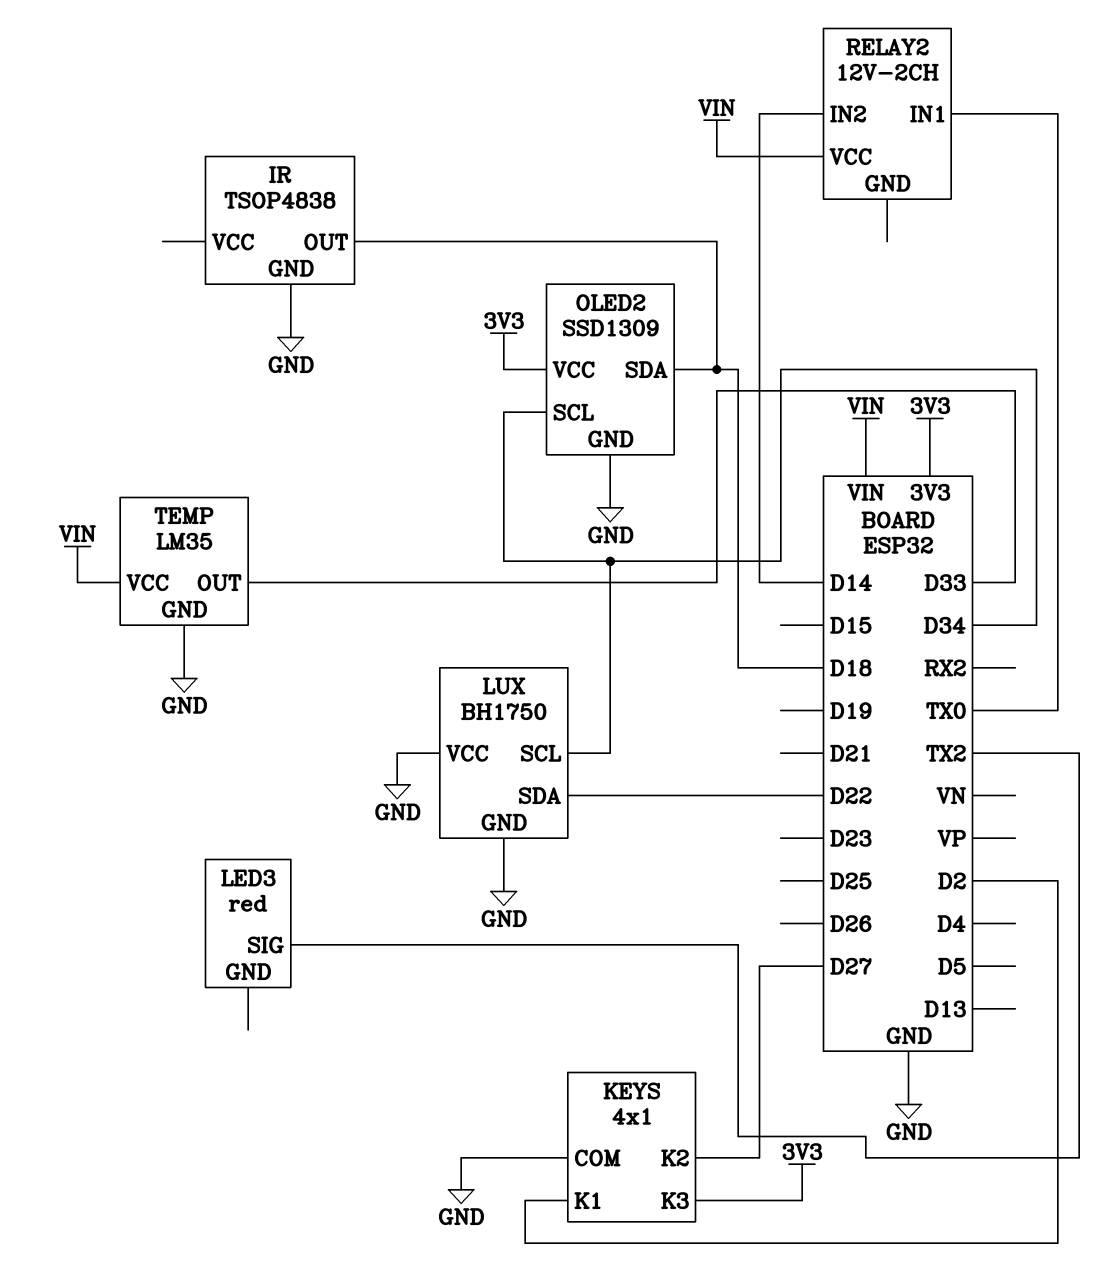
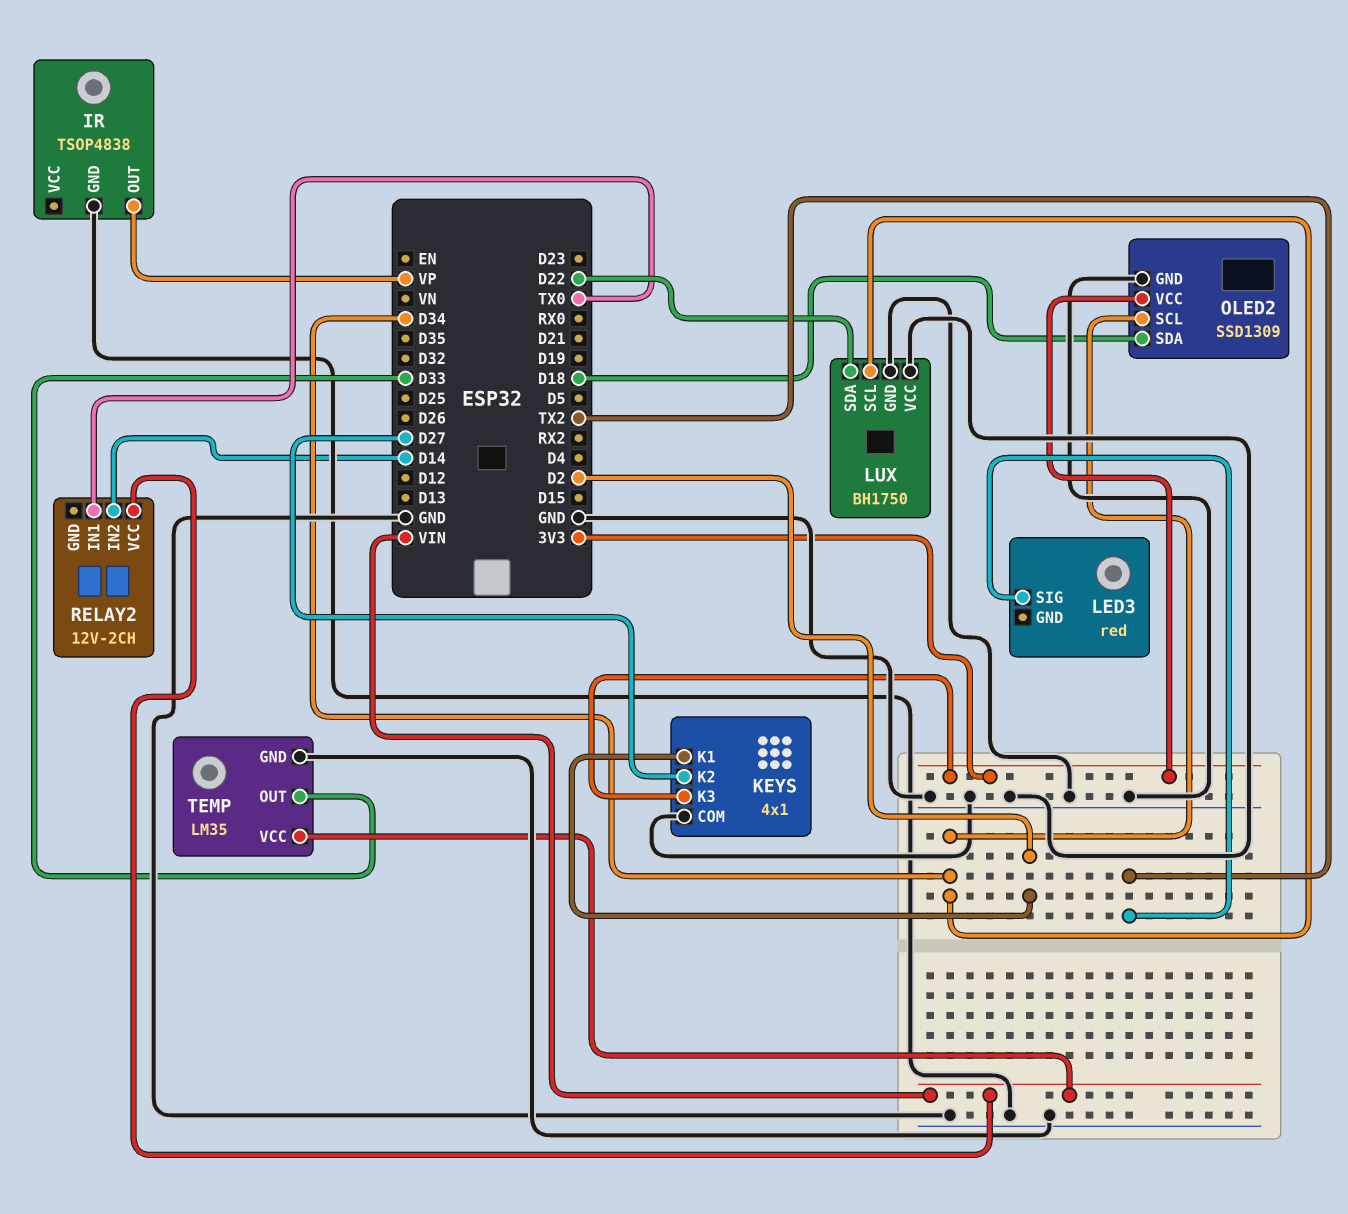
IR pin OUT: D18 -> VP

